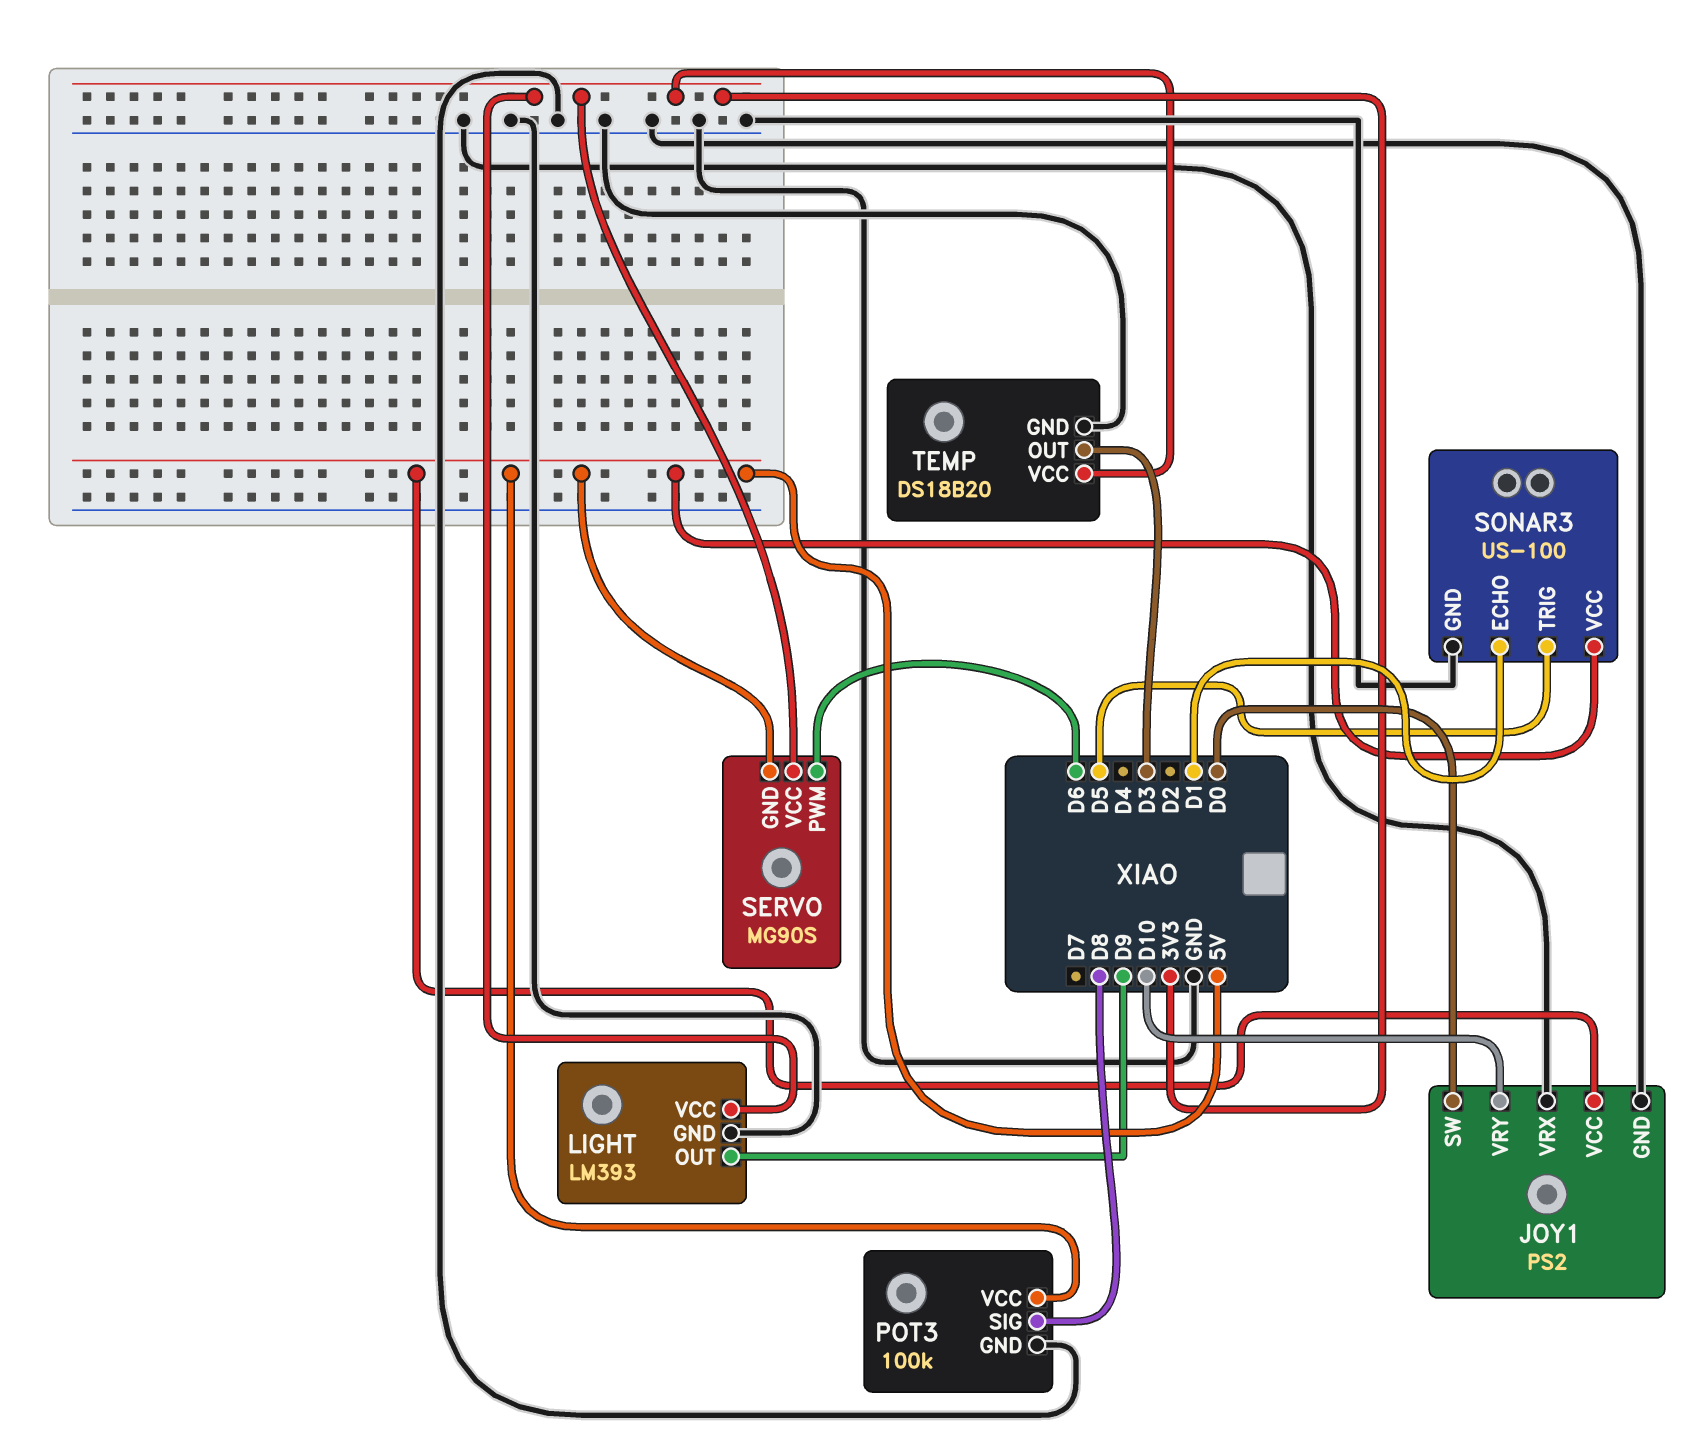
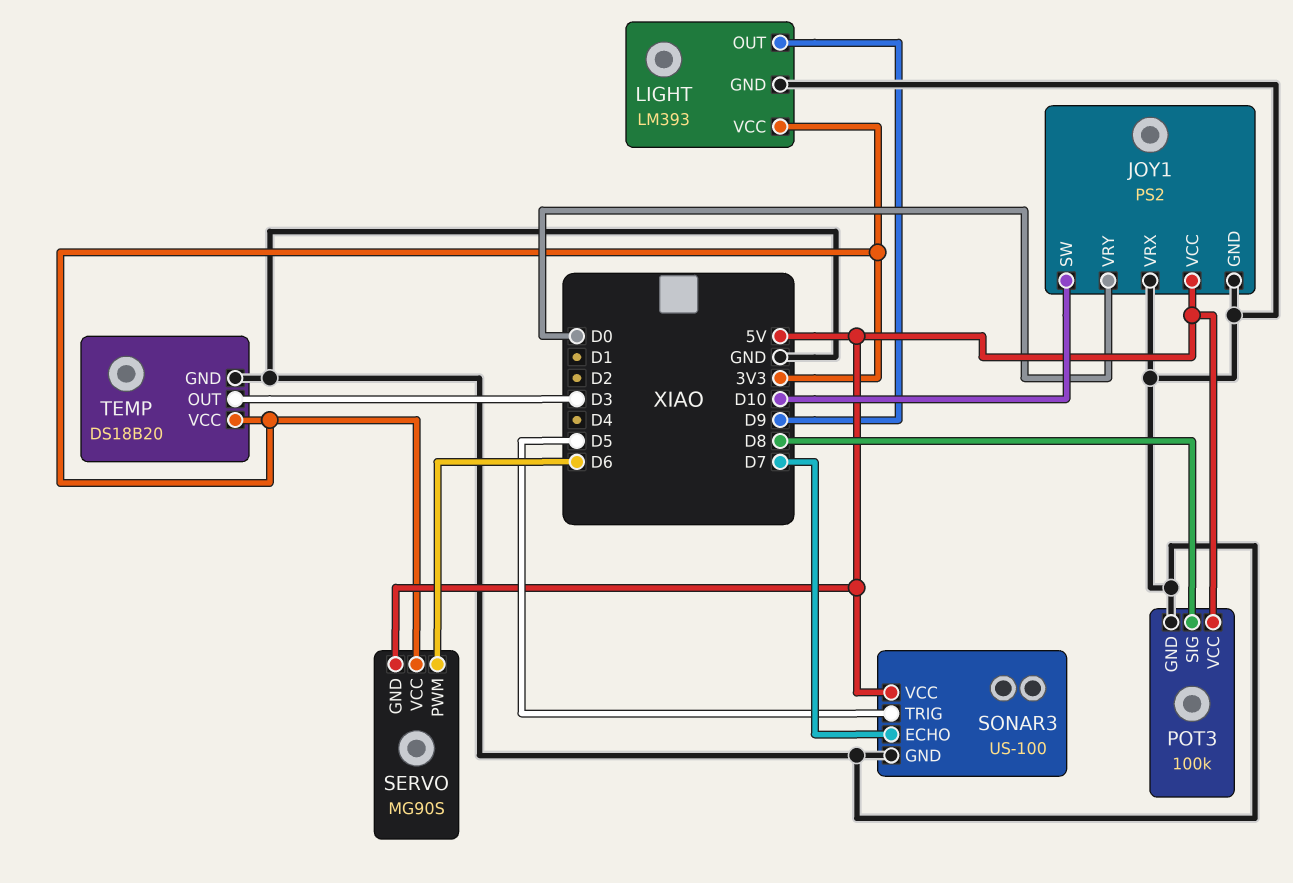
JOY1 pin SW: D0 -> D10
JOY1 pin VRY: D10 -> D0
SONAR3 pin ECHO: D1 -> D7

